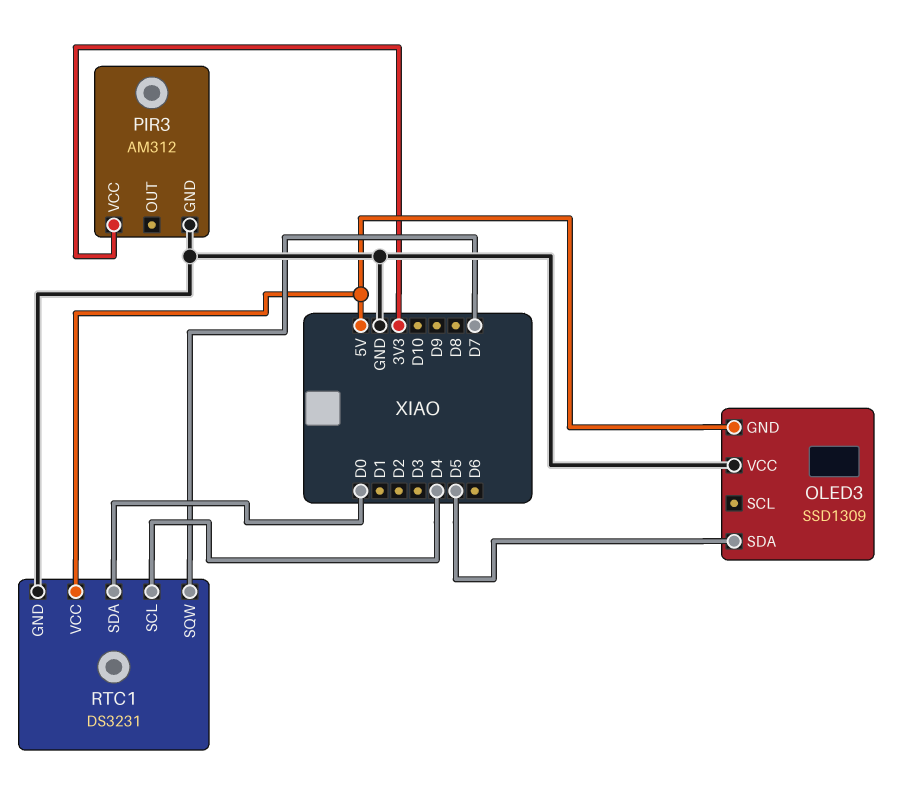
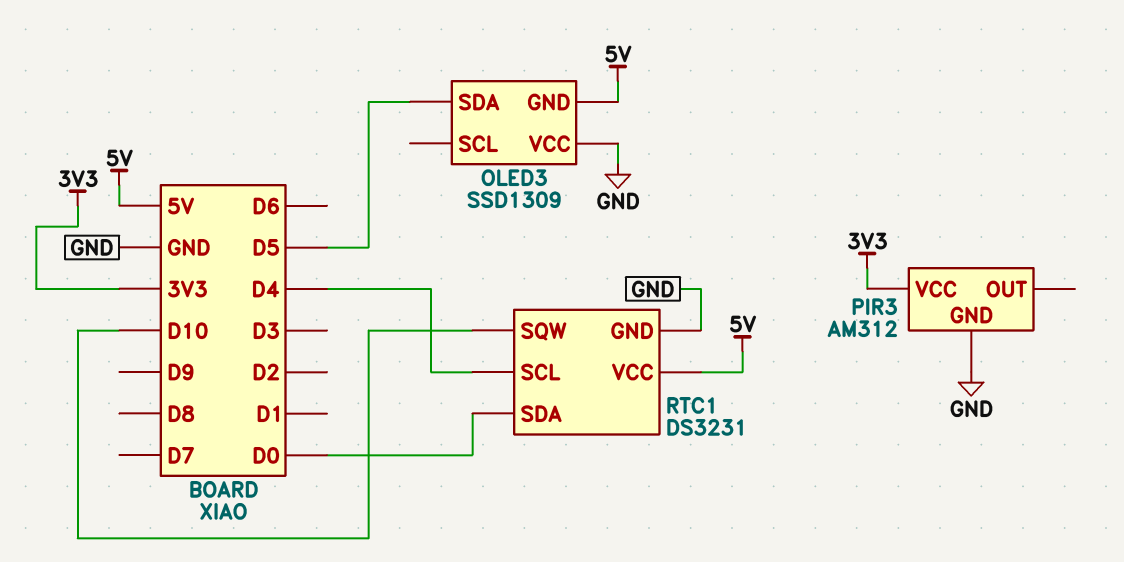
RTC1 pin SQW: D7 -> D10

